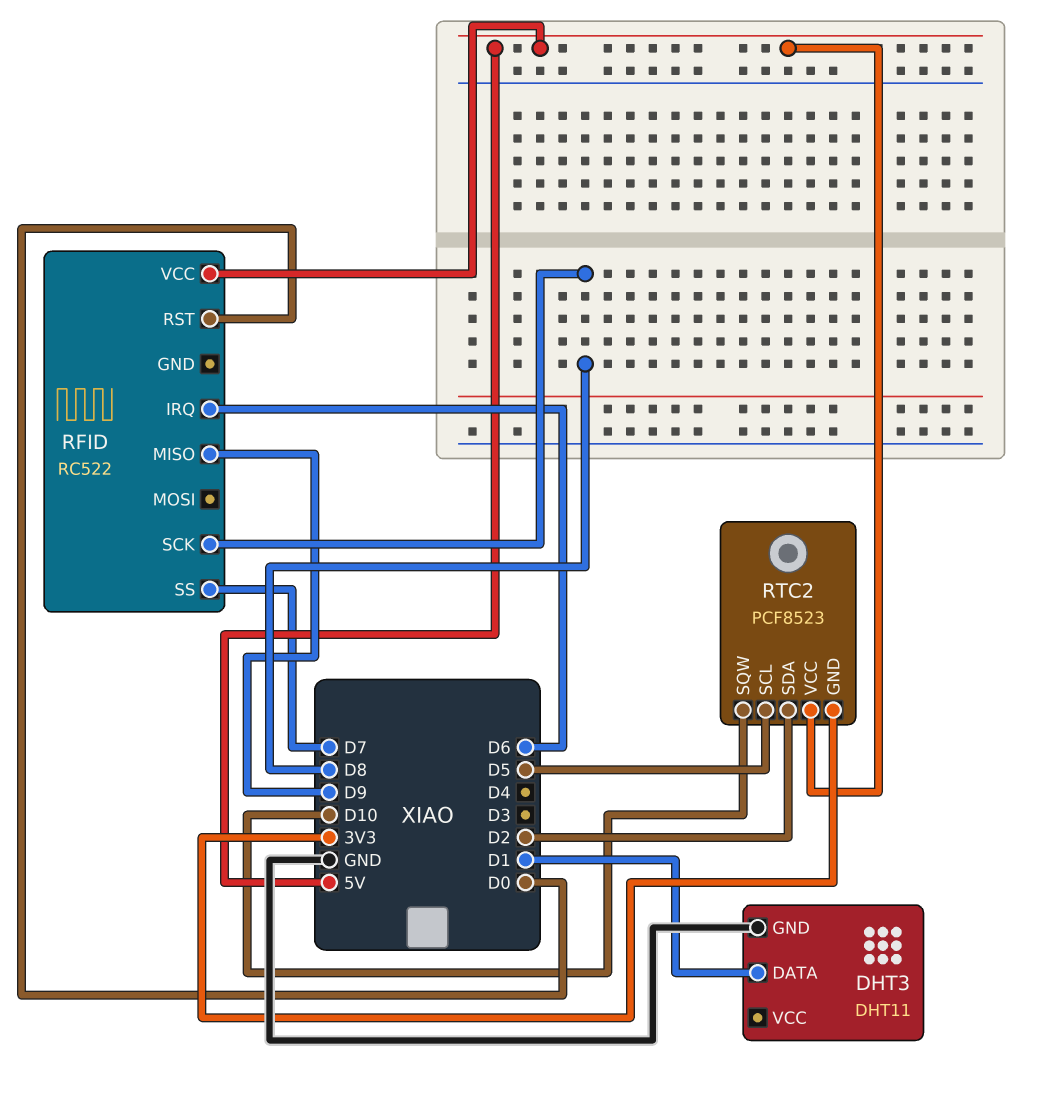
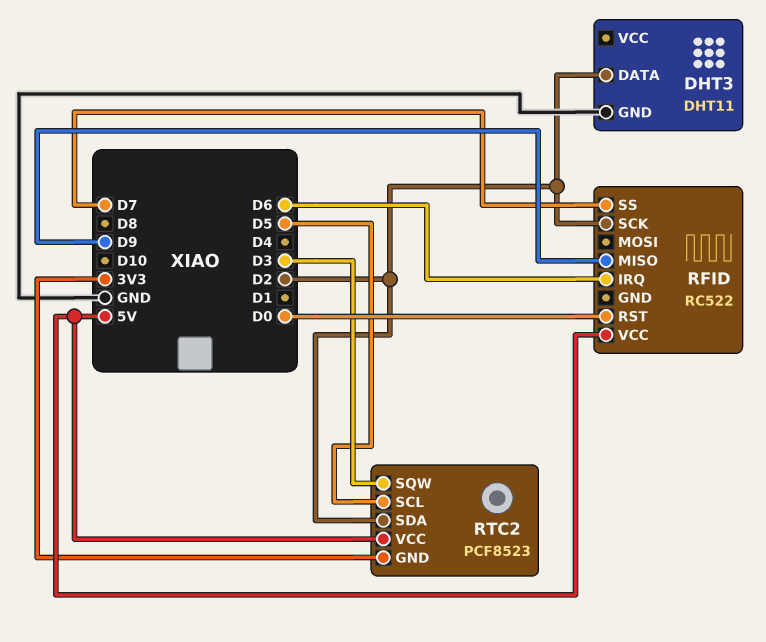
DHT3 pin DATA: D1 -> D2
RFID pin SCK: D8 -> D2
RTC2 pin SQW: D10 -> D3

